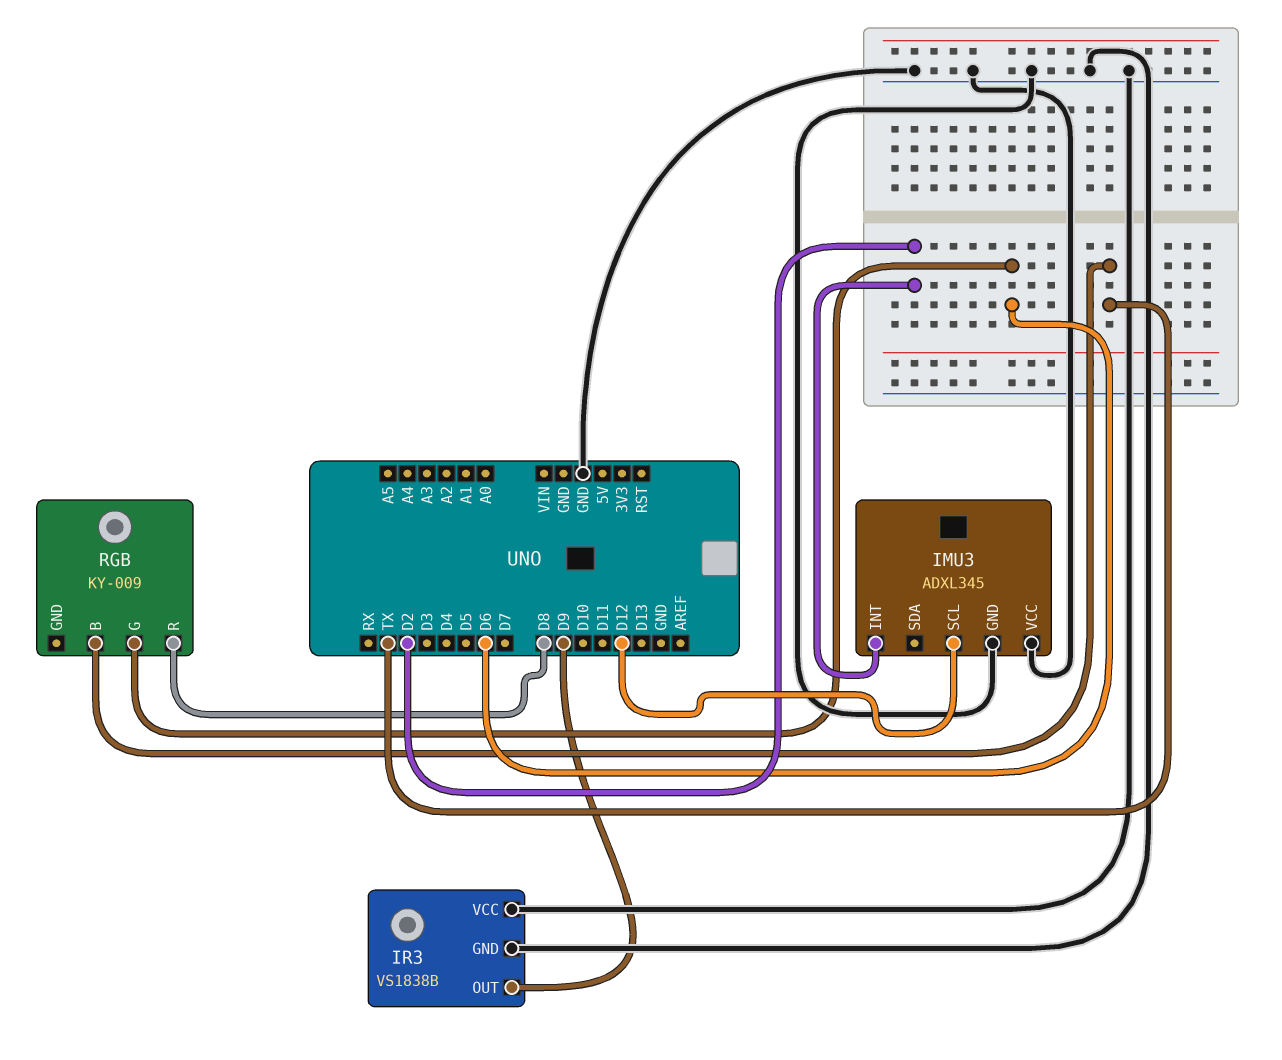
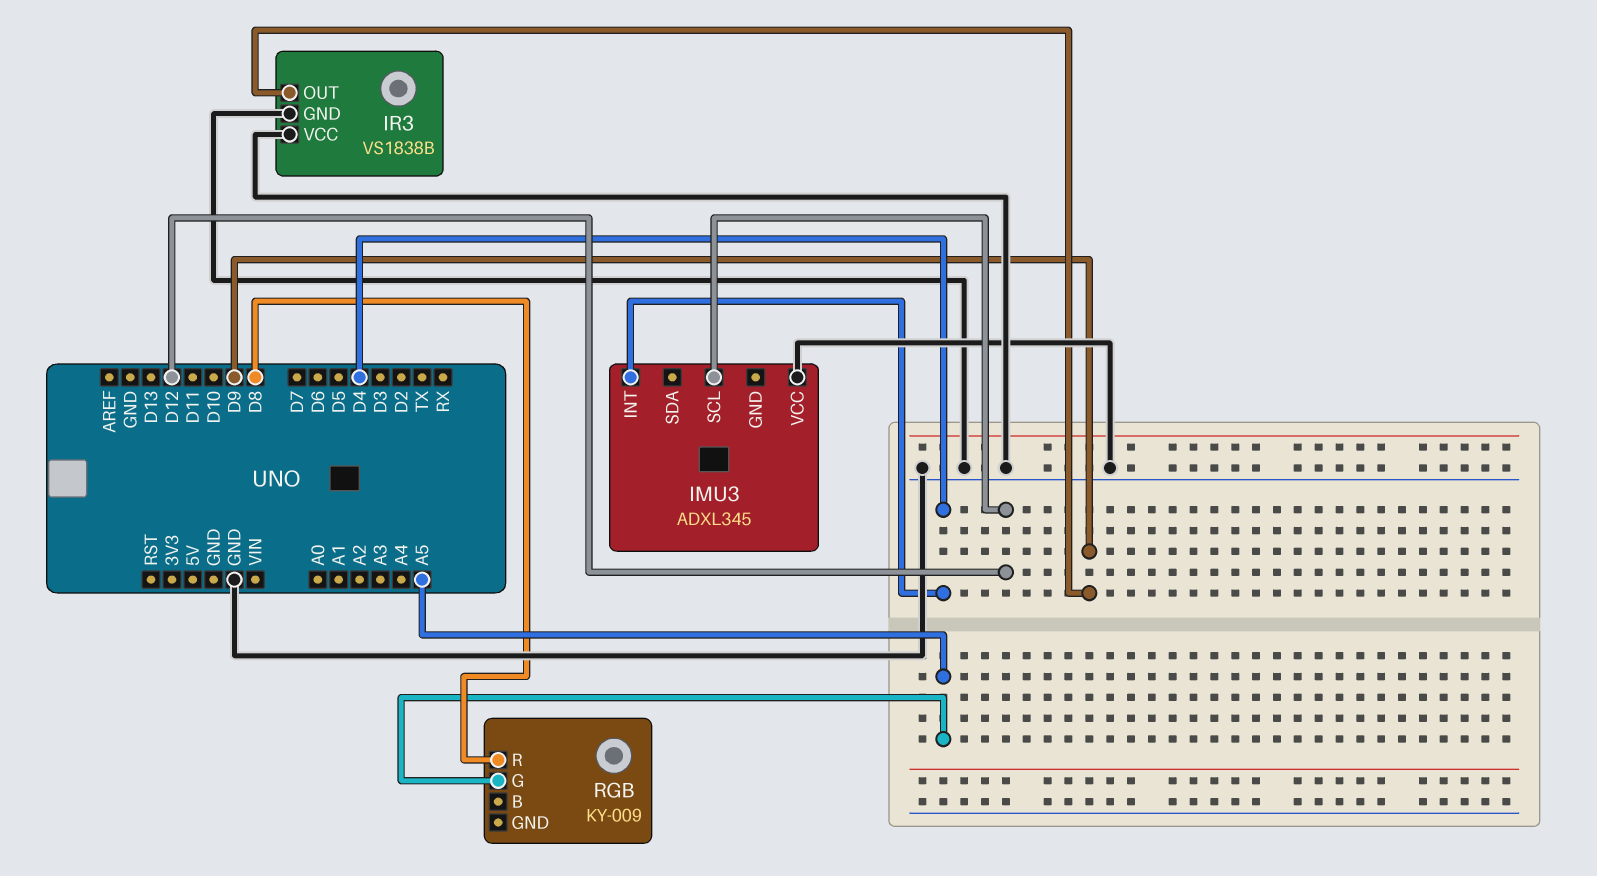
IMU3 pin GND: GND -> none
IMU3 pin INT: D2 -> D4
RGB pin B: TX -> none
RGB pin G: D6 -> A5

